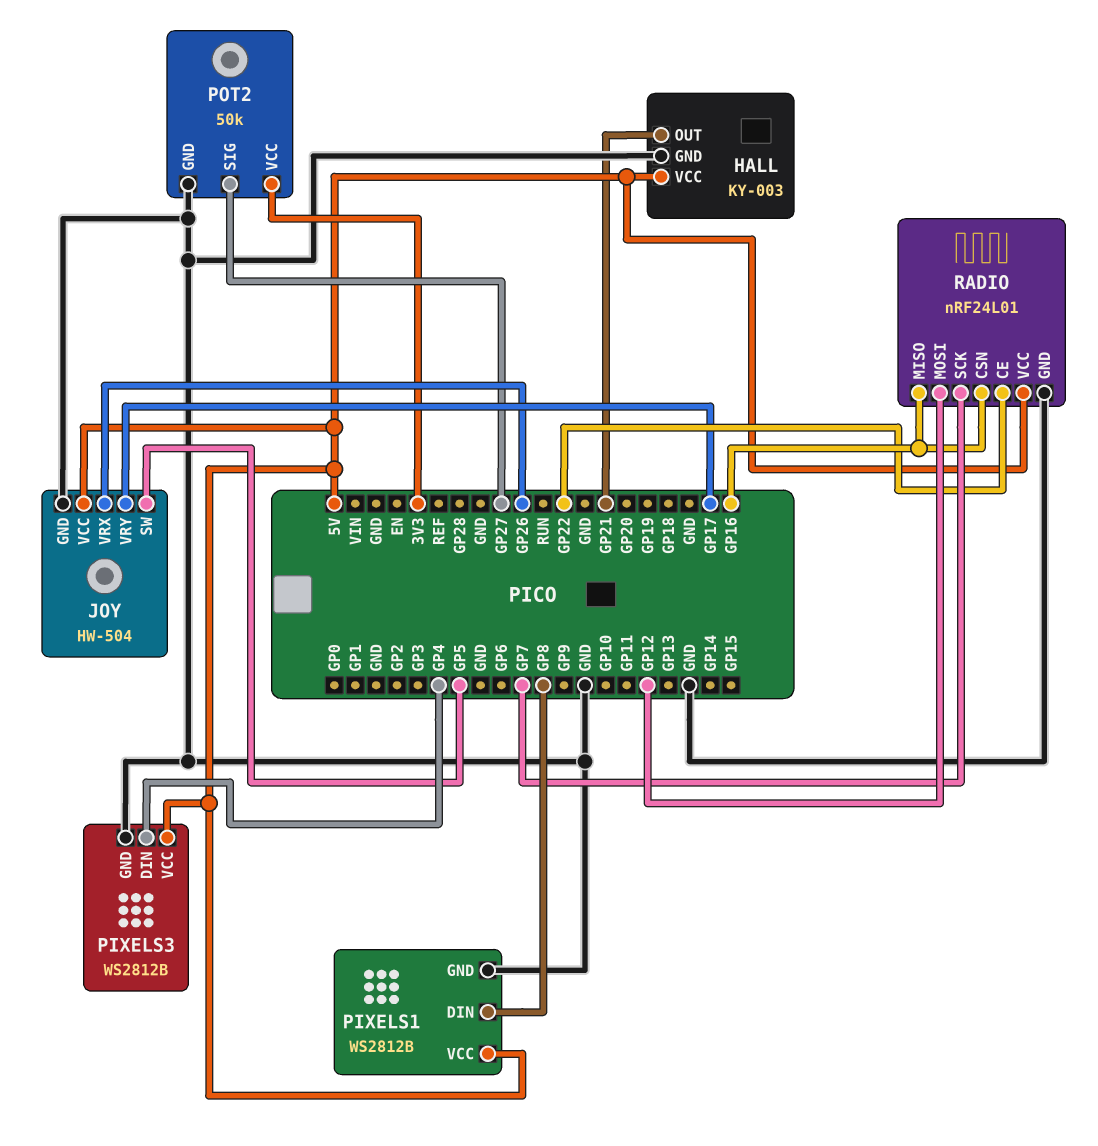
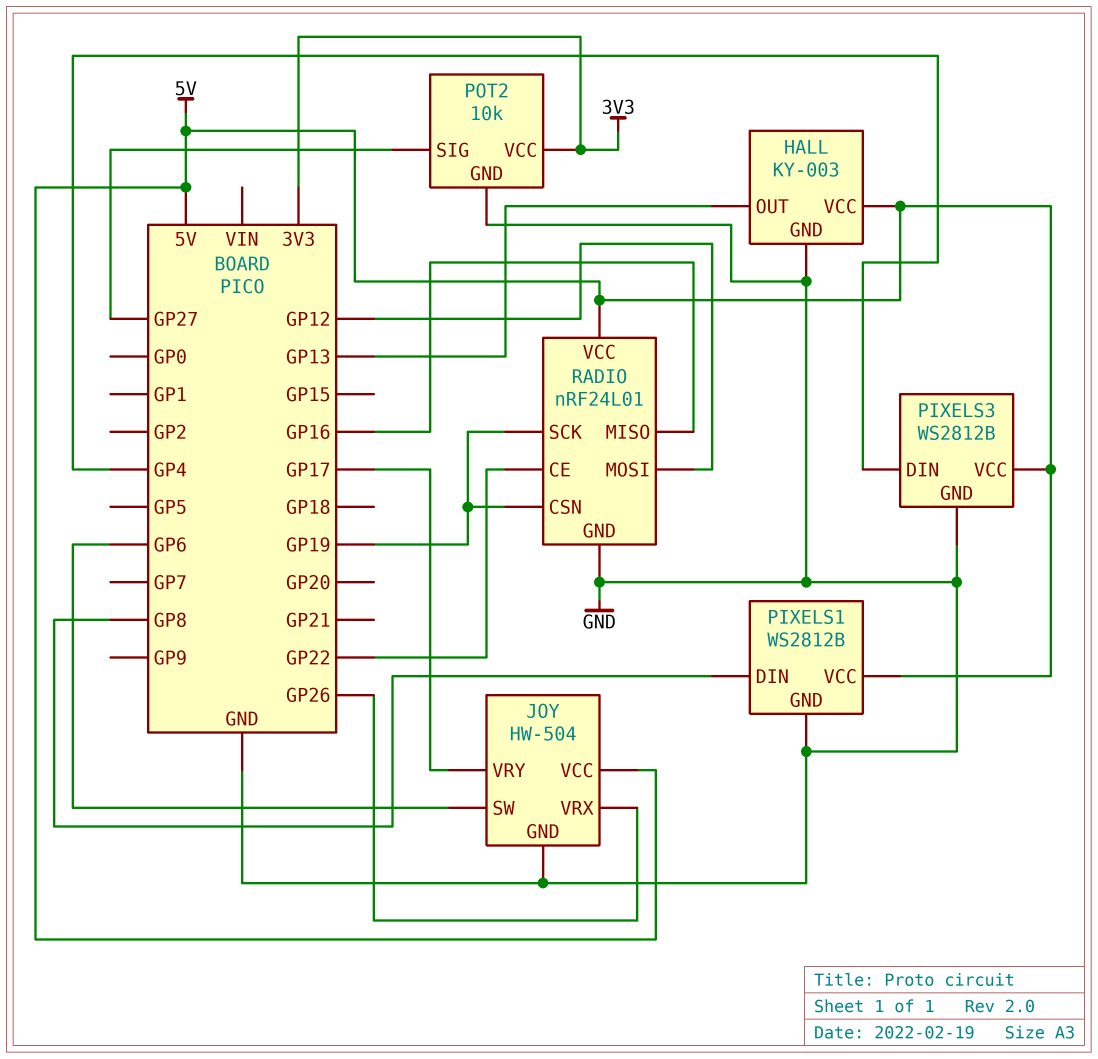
HALL pin OUT: GP21 -> GP13
JOY pin SW: GP5 -> GP6
POT2: 50k -> 10k
RADIO pin CSN: GP16 -> GP19
RADIO pin SCK: GP7 -> GP19

